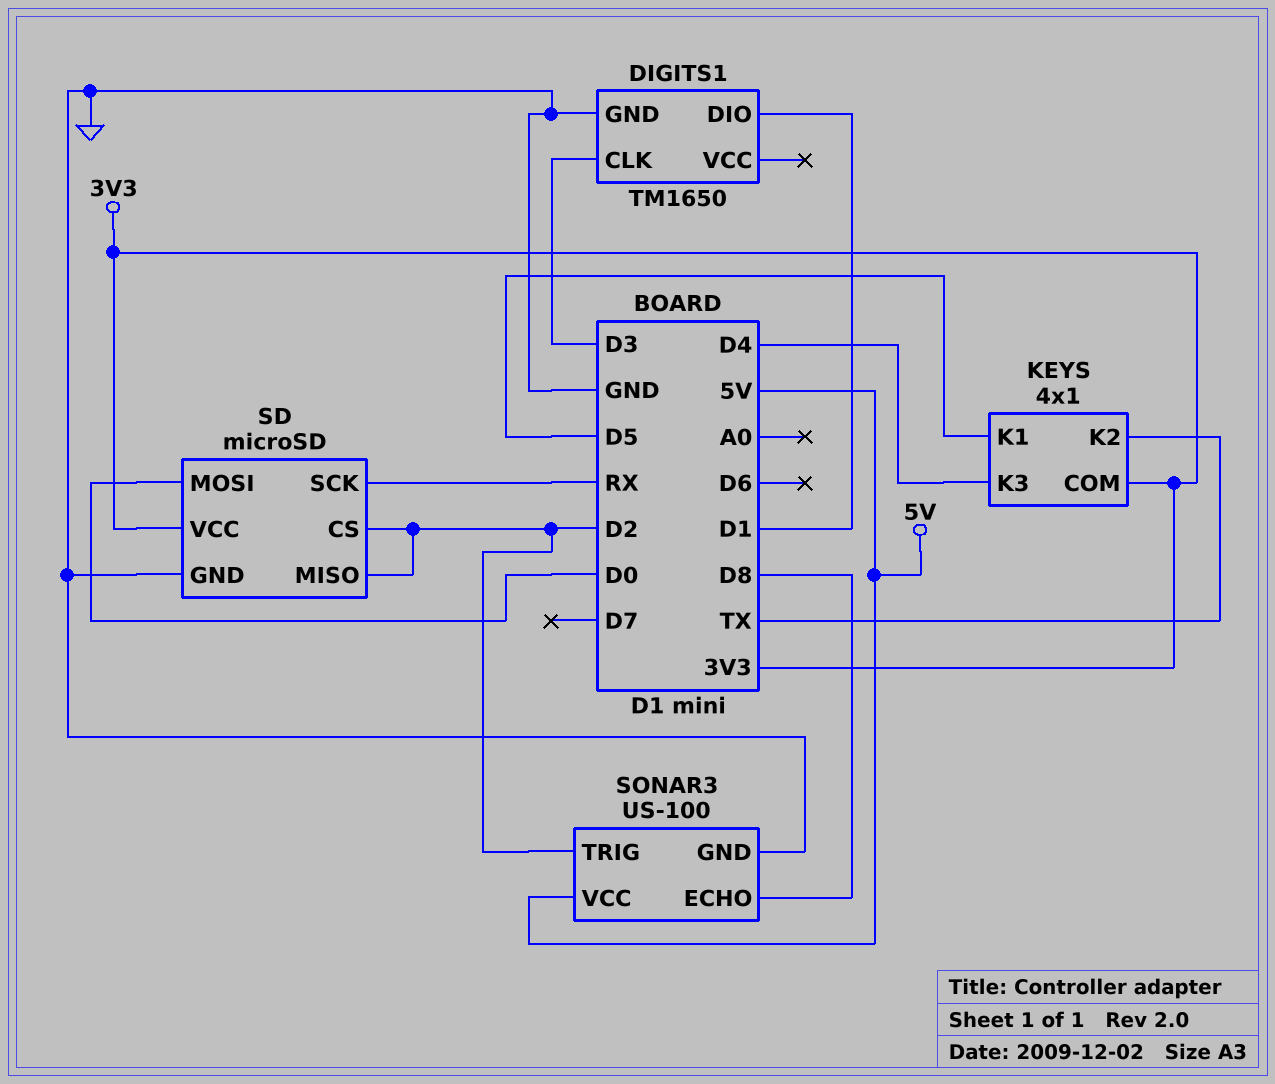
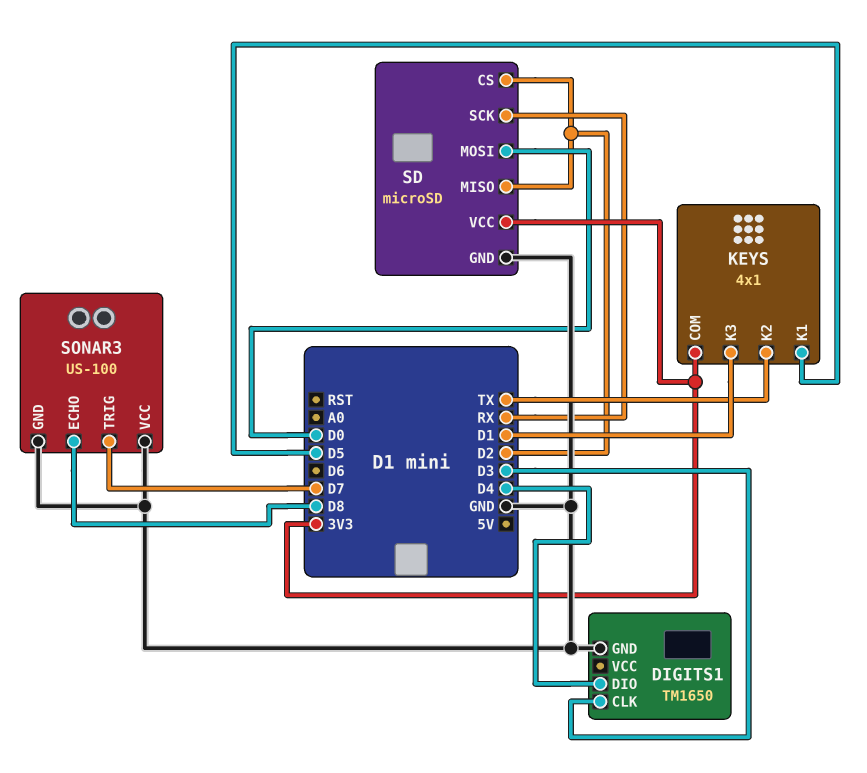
DIGITS1 pin DIO: D1 -> D4
KEYS pin K3: D4 -> D1
SONAR3 pin TRIG: D2 -> D7
SONAR3 pin VCC: 5V -> GND

